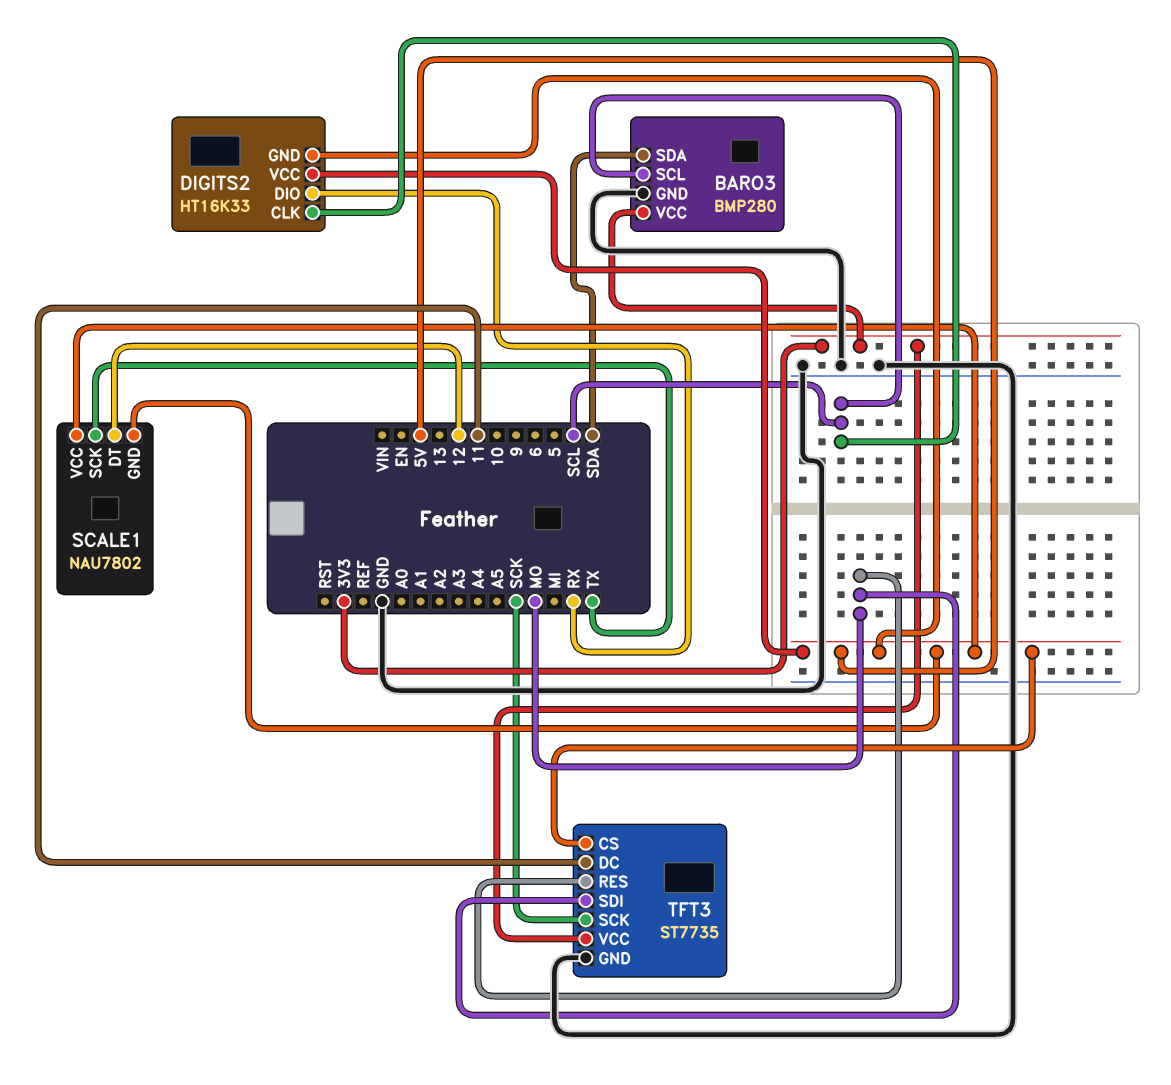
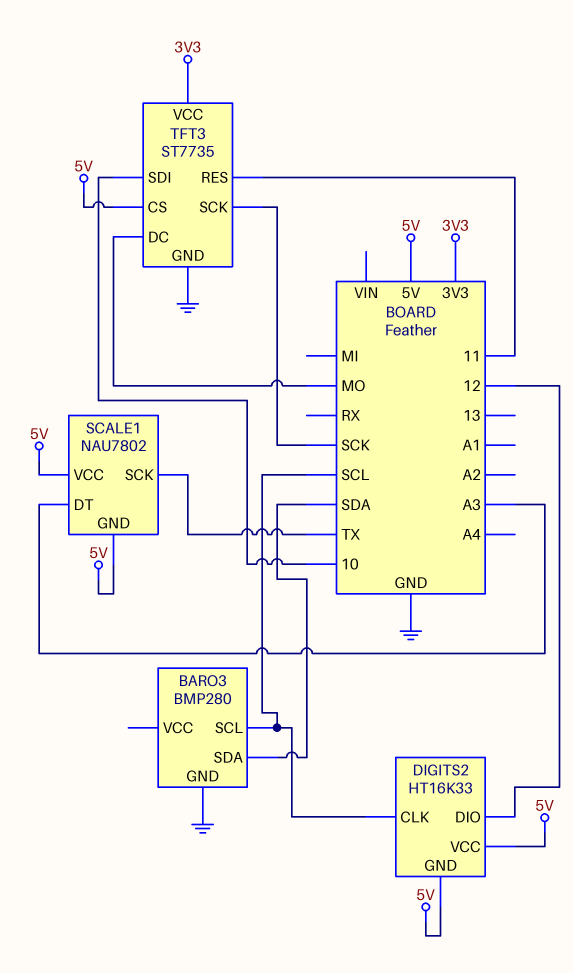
BARO3 pin VCC: 3V3 -> none
DIGITS2 pin DIO: RX -> 12
SCALE1 pin DT: 12 -> A3
TFT3 pin DC: 11 -> MO
TFT3 pin RES: MO -> 11
TFT3 pin SDI: MO -> 10

